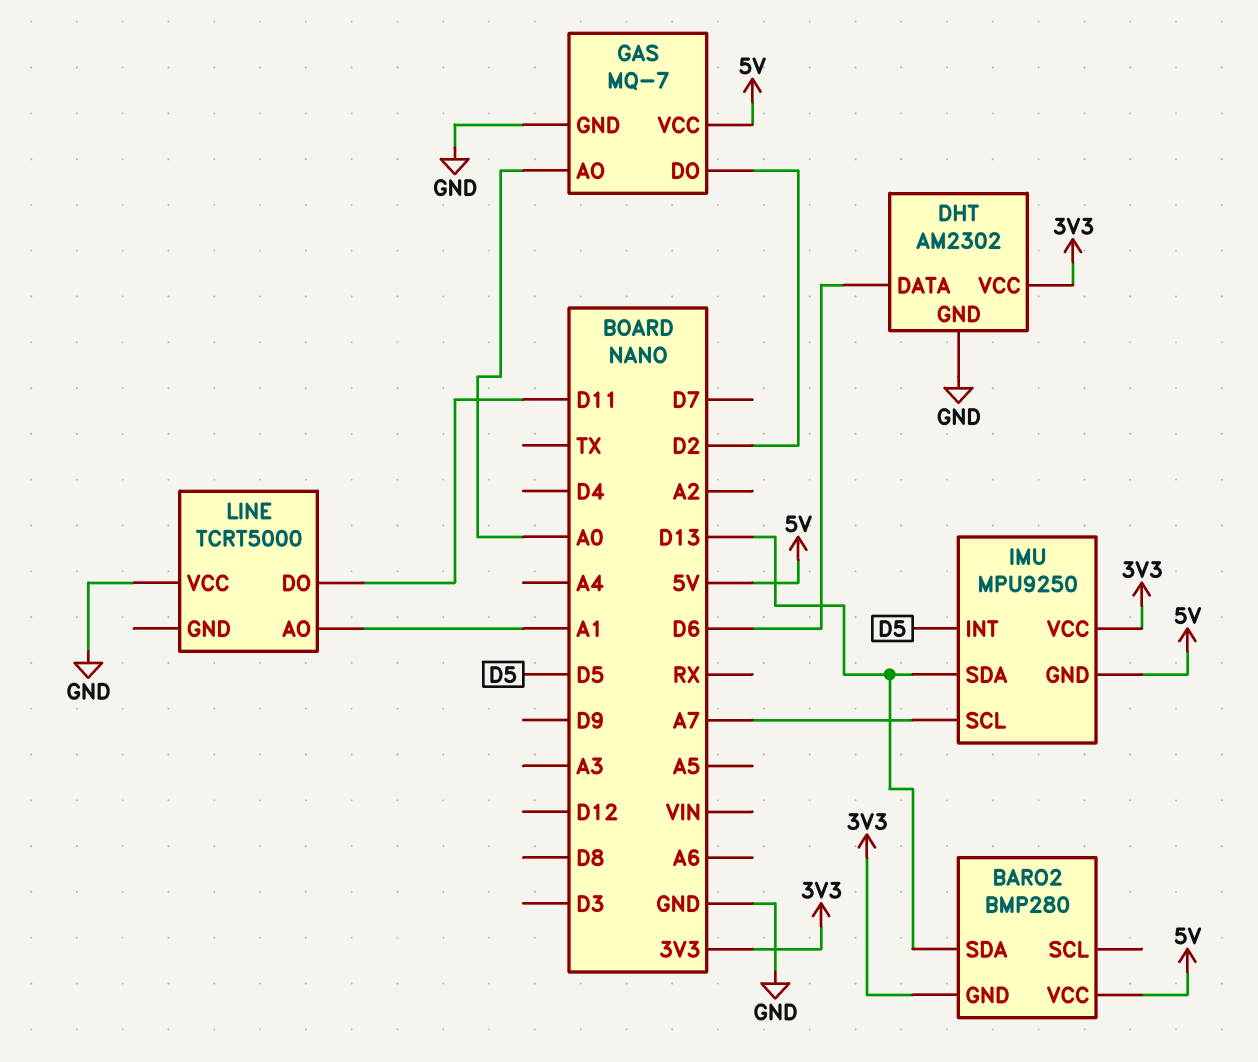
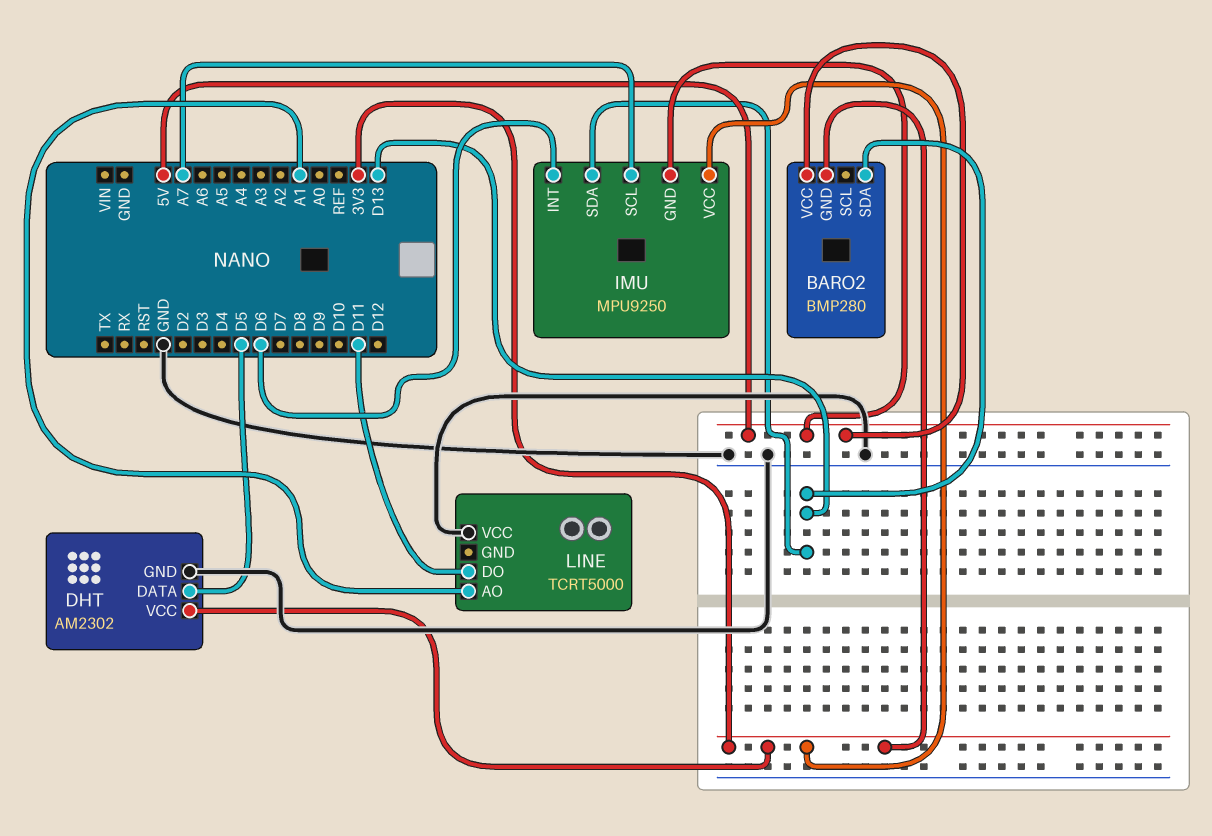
DHT pin DATA: D6 -> D5
GAS: MQ-7 -> none
GAS pin AO: A0 -> none
GAS pin DO: D2 -> none
GAS pin GND: GND -> none
GAS pin VCC: 5V -> none
IMU pin INT: D5 -> D6

